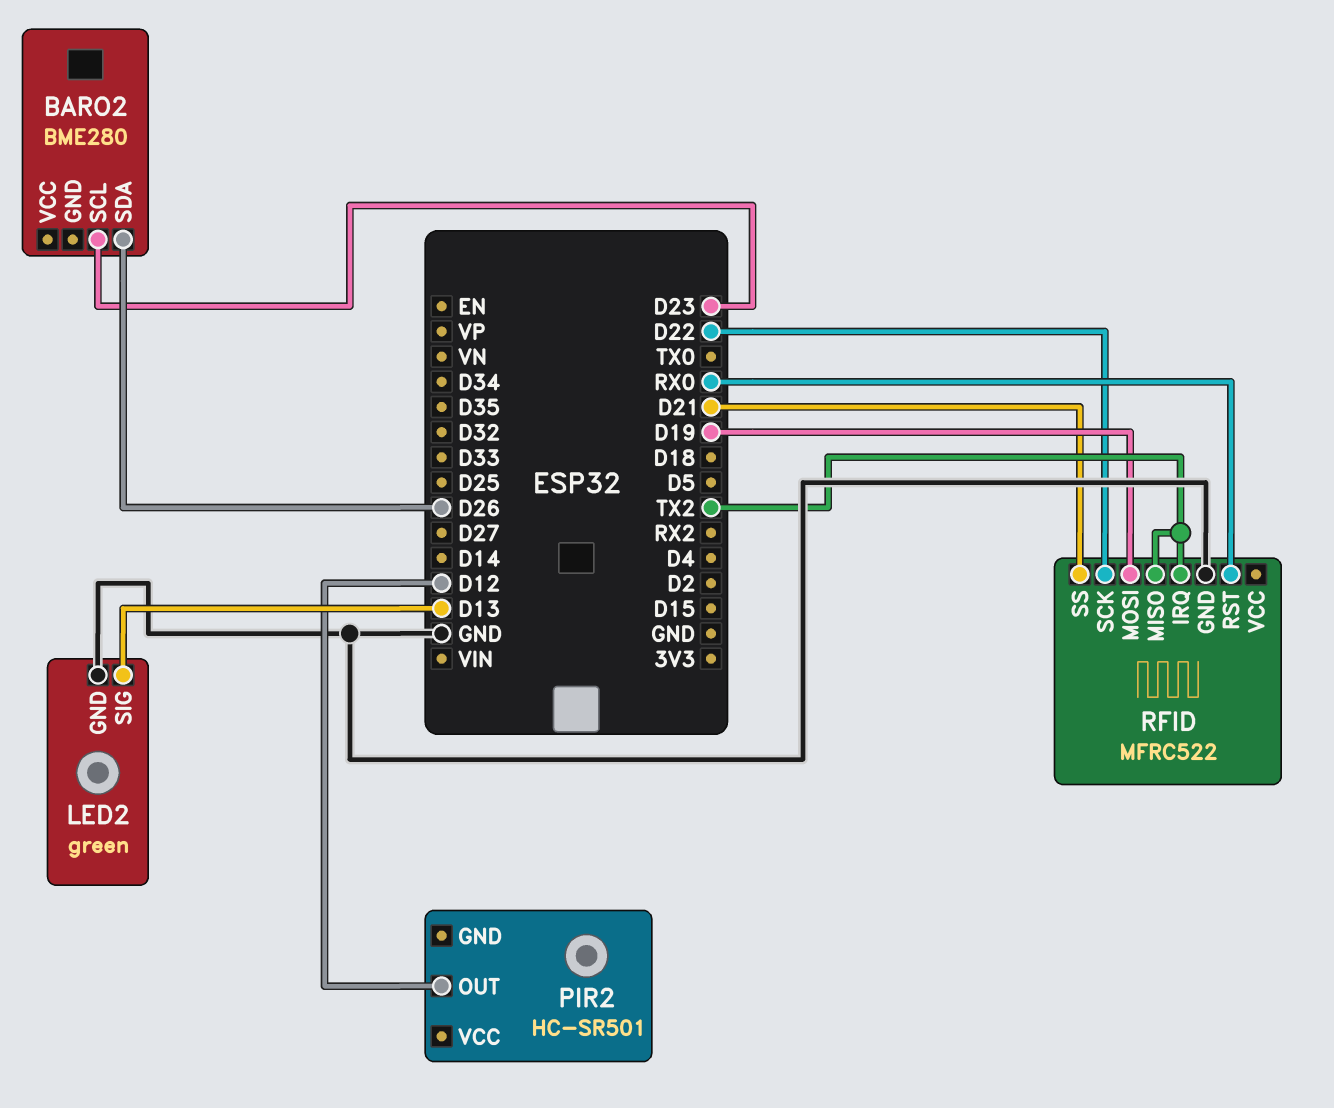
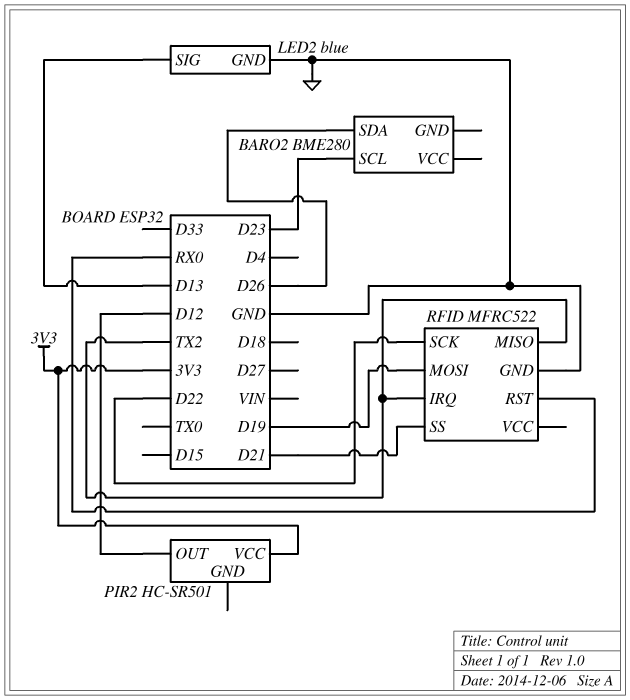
LED2: green -> blue
PIR2 pin VCC: none -> 3V3

